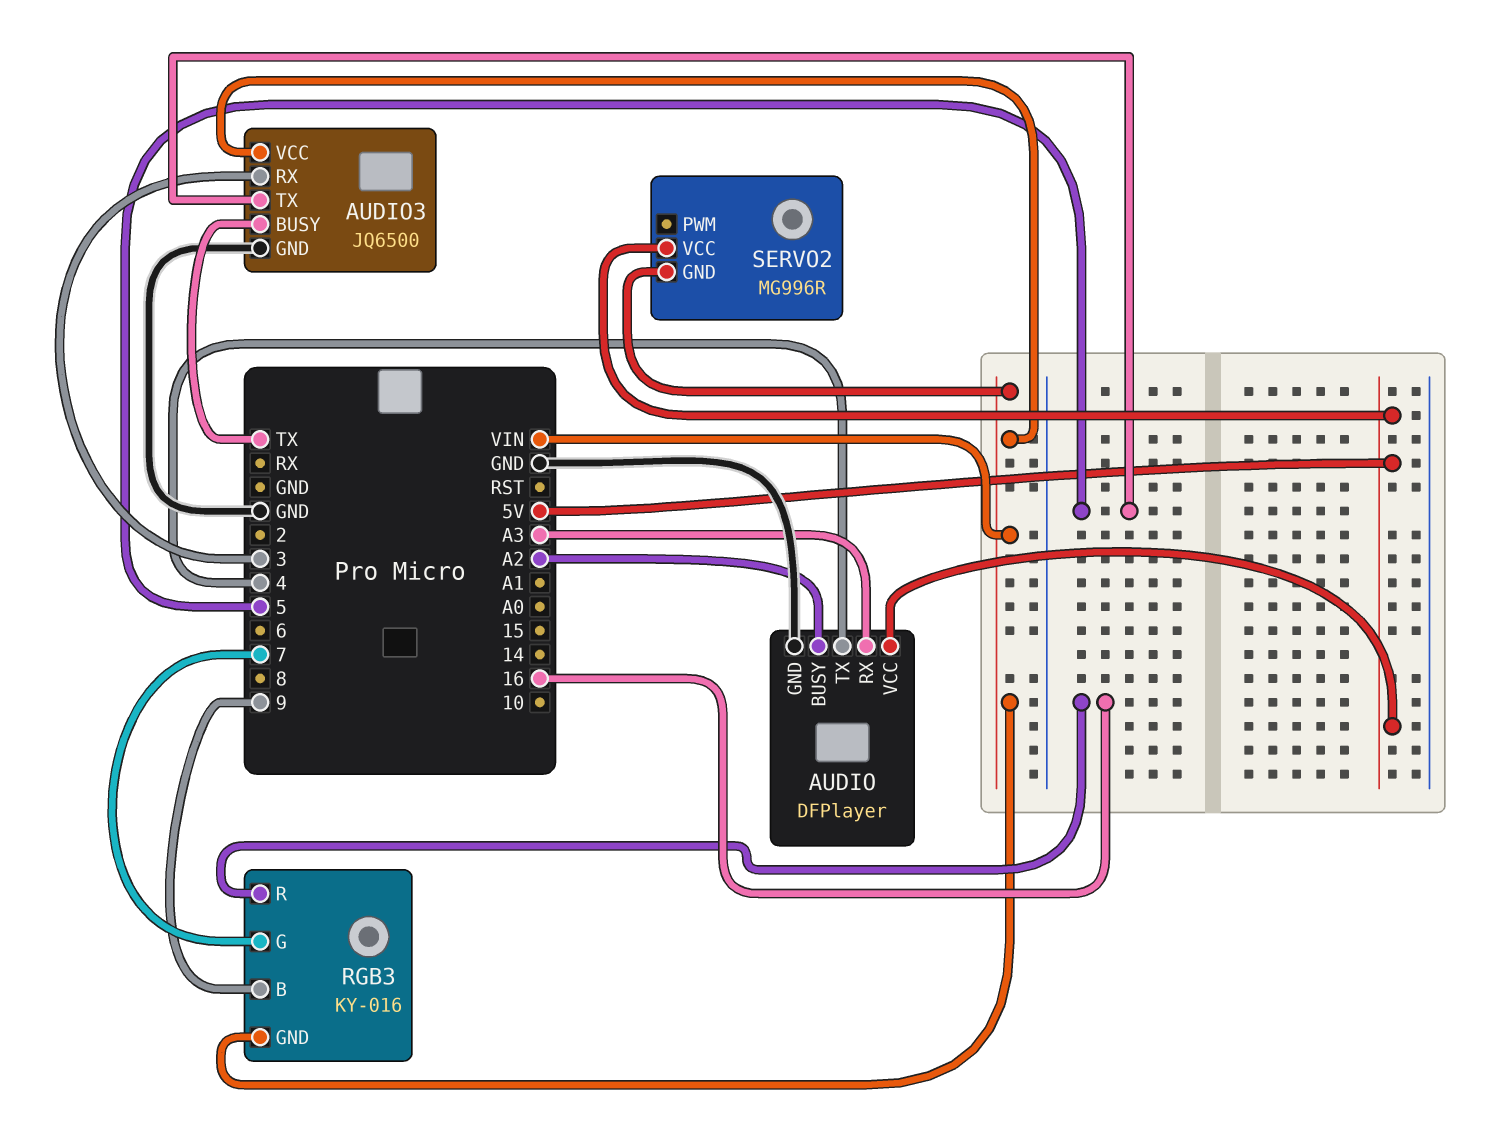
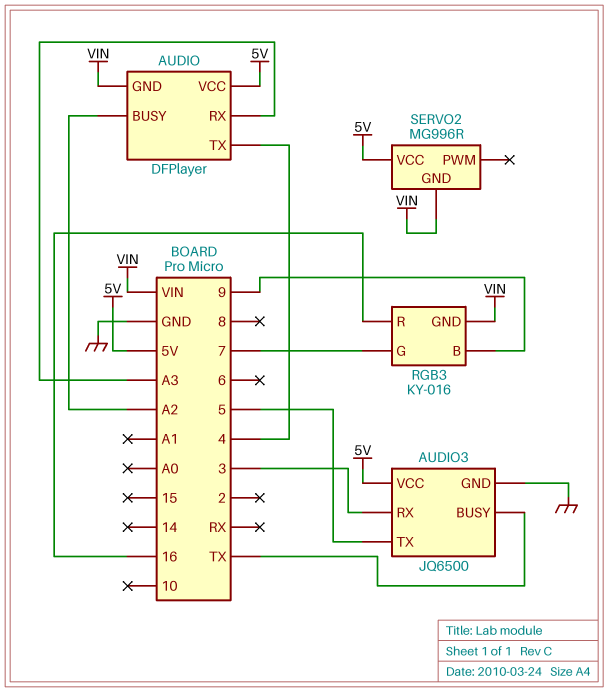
AUDIO pin GND: GND -> VIN
AUDIO3 pin VCC: VIN -> 5V

